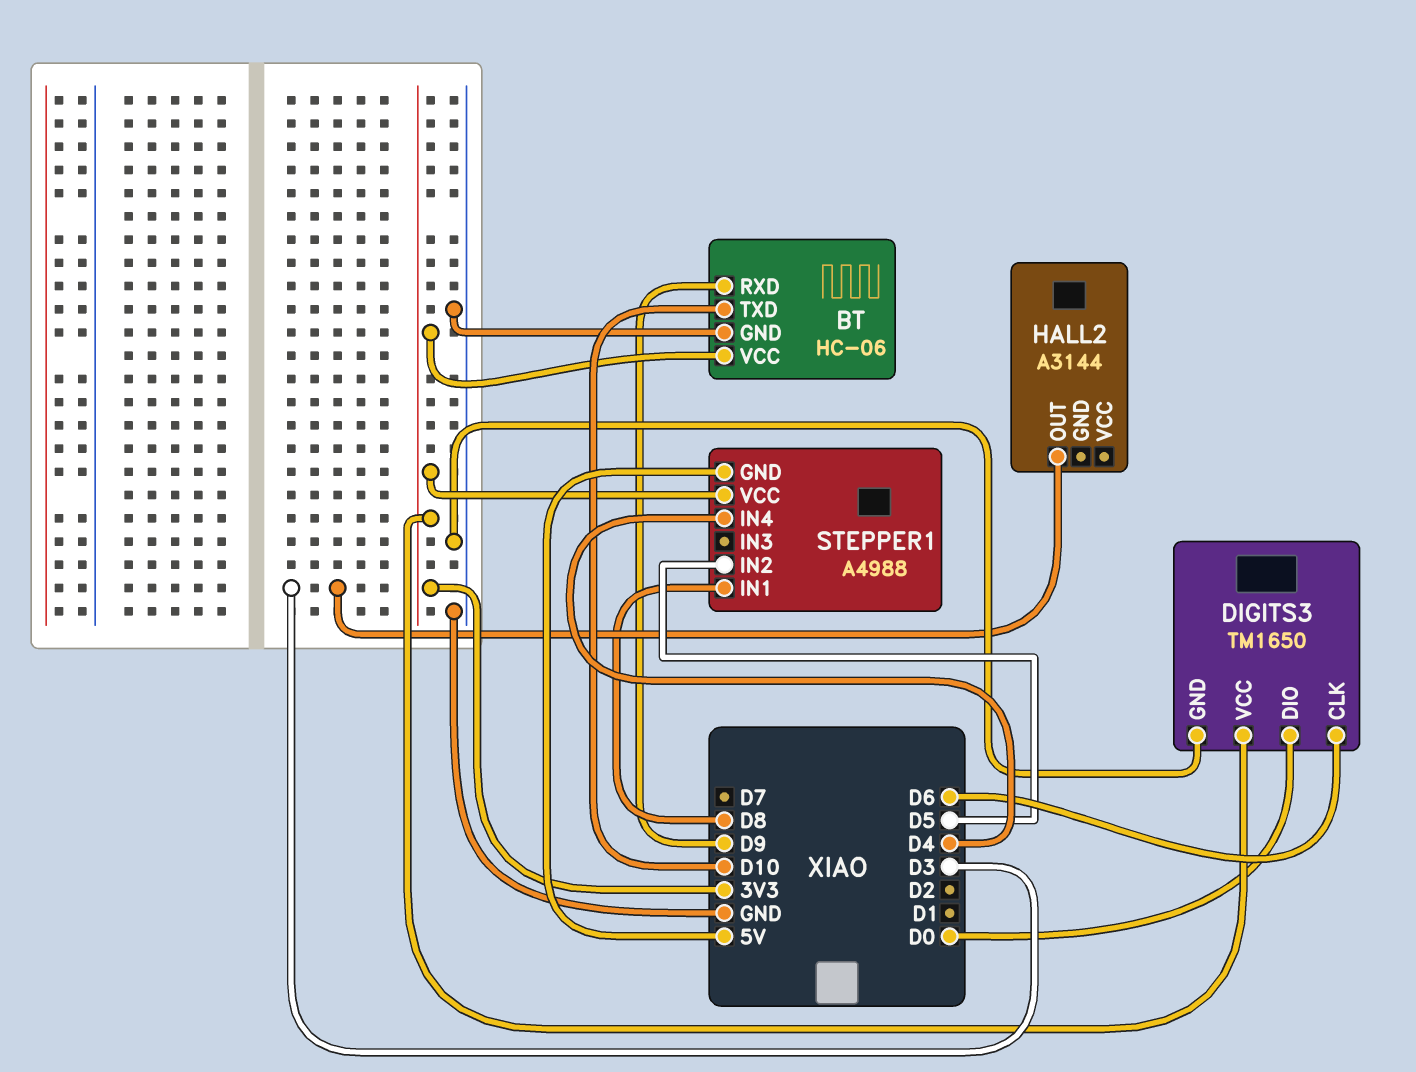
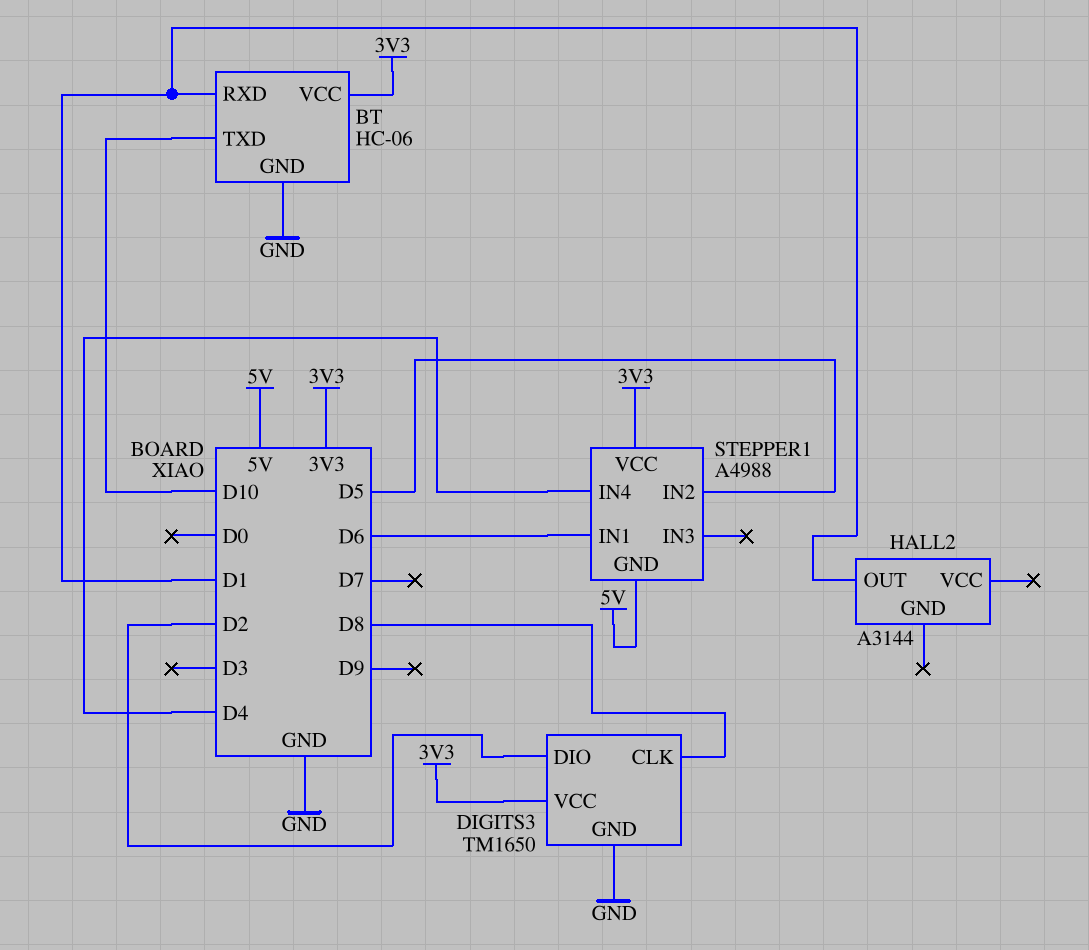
BT pin RXD: D9 -> D1
DIGITS3 pin CLK: D6 -> D8
DIGITS3 pin DIO: D0 -> D2
HALL2 pin OUT: D3 -> D1
STEPPER1 pin IN1: D8 -> D6

